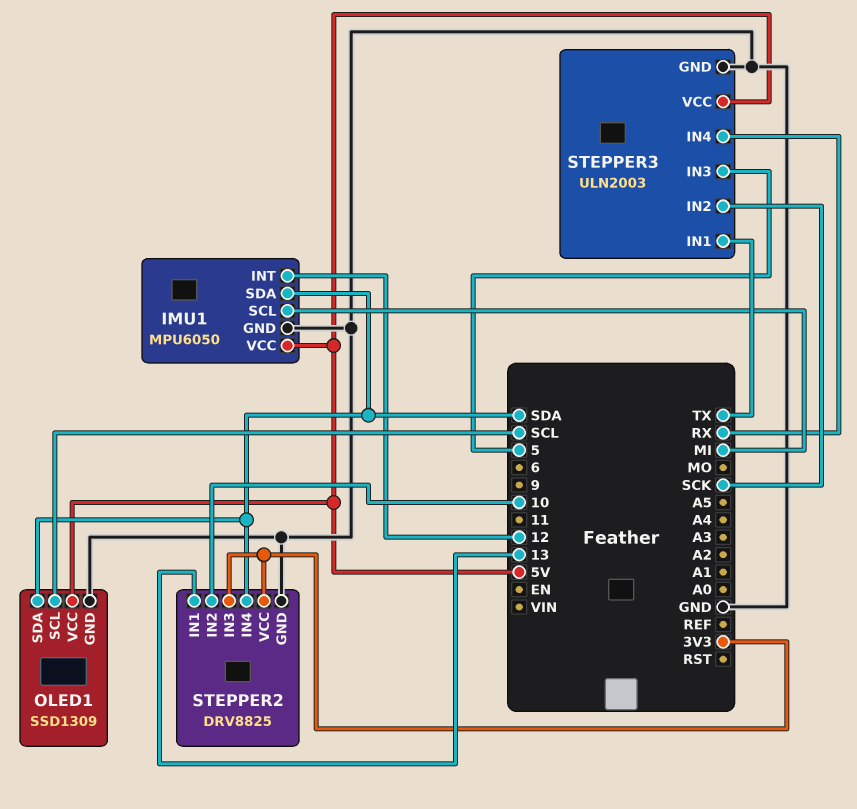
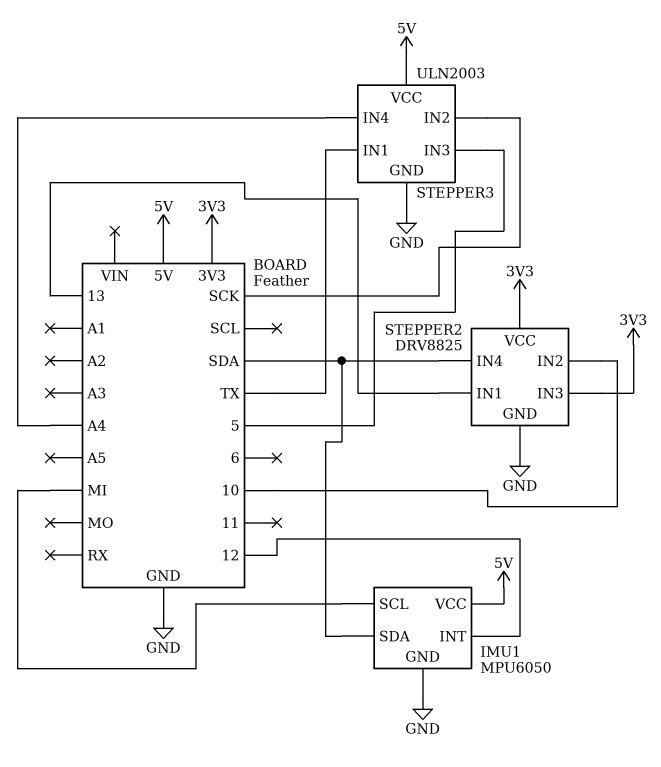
OLED1: SSD1309 -> none
OLED1 pin GND: GND -> none
OLED1 pin SCL: SCL -> none
OLED1 pin SDA: SDA -> none
OLED1 pin VCC: 5V -> none
STEPPER3 pin IN4: RX -> A4

